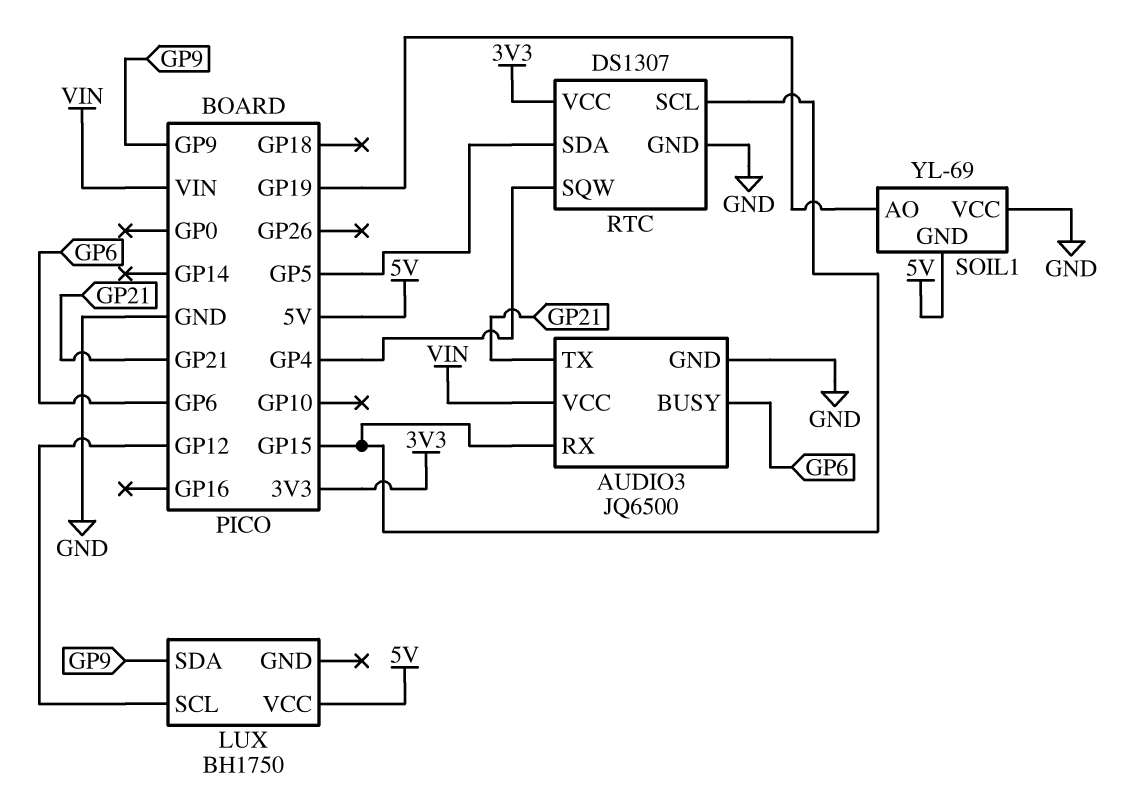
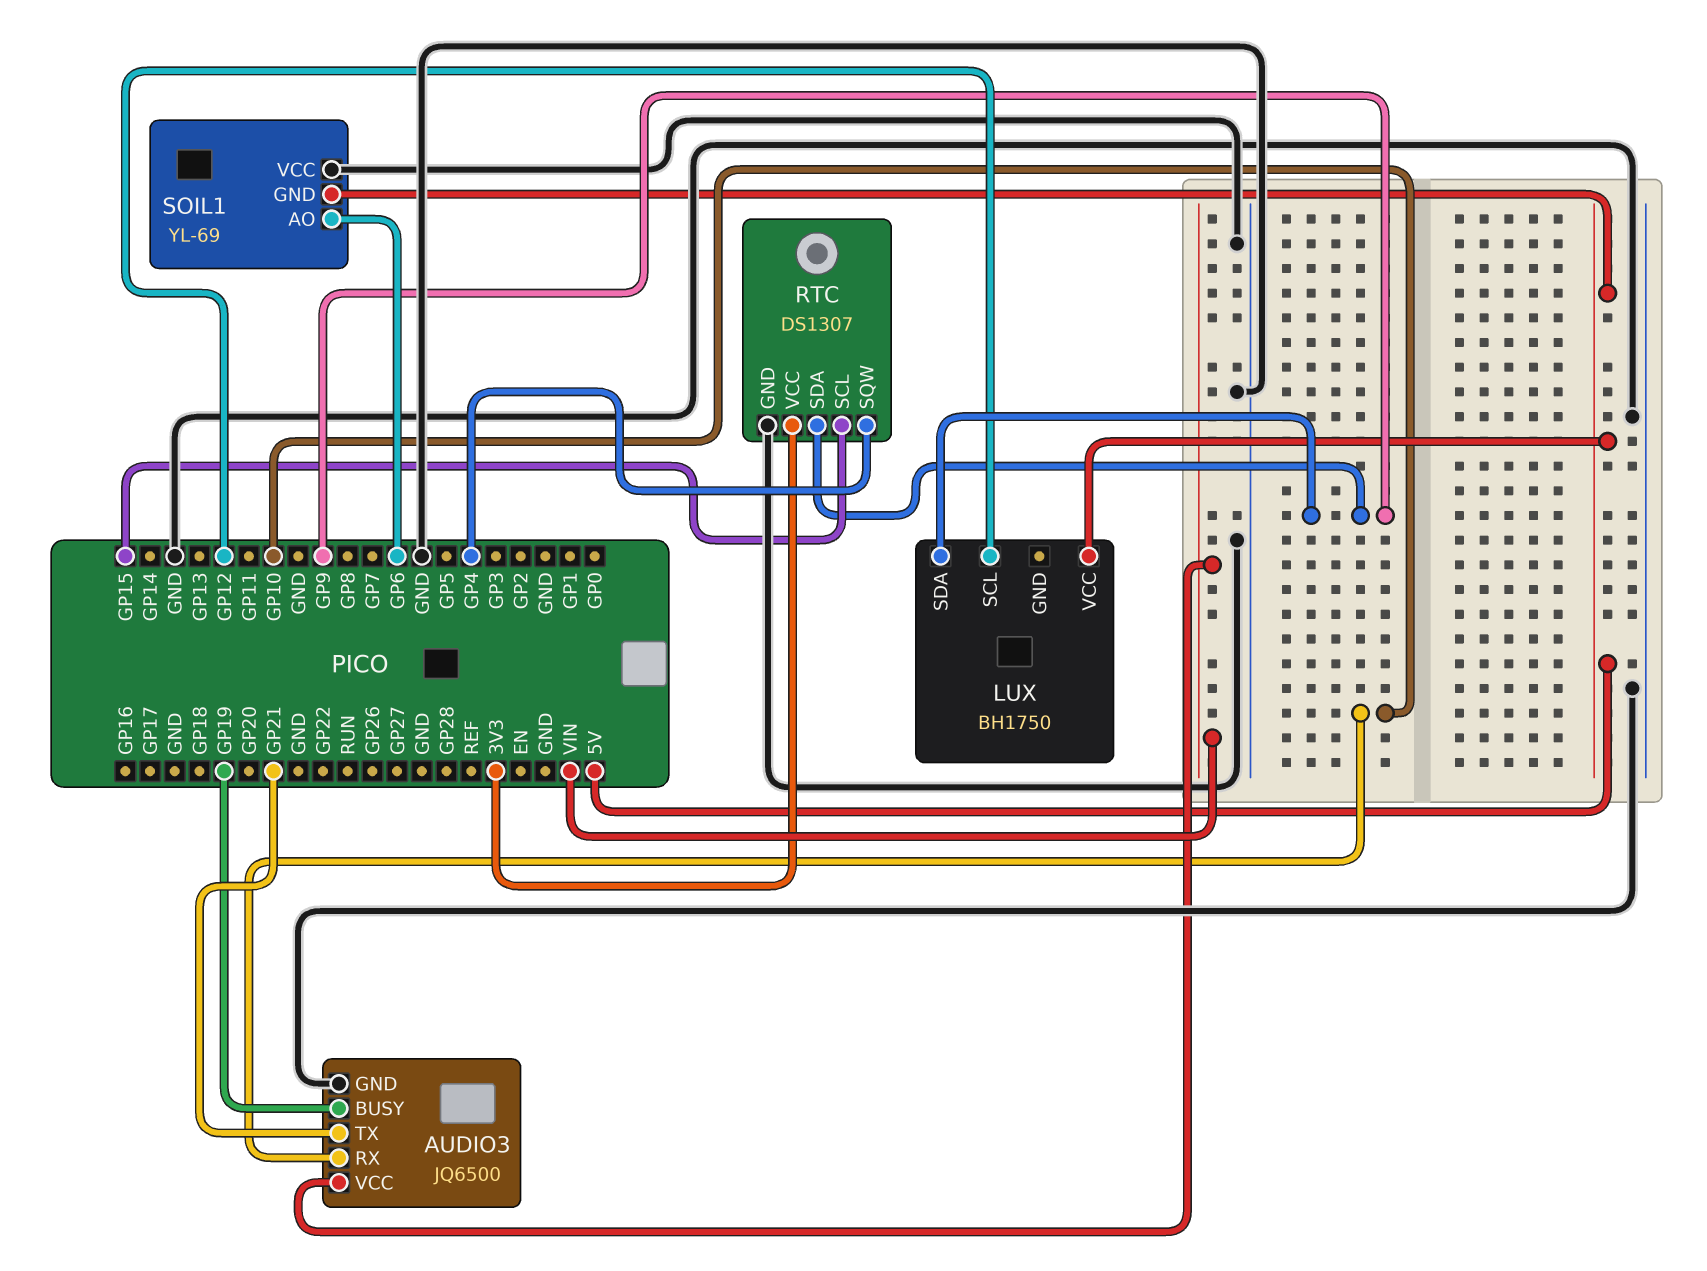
AUDIO3 pin BUSY: GP6 -> GP19
AUDIO3 pin RX: GP15 -> GP10
RTC pin SDA: GP5 -> GP9
SOIL1 pin AO: GP19 -> GP6

